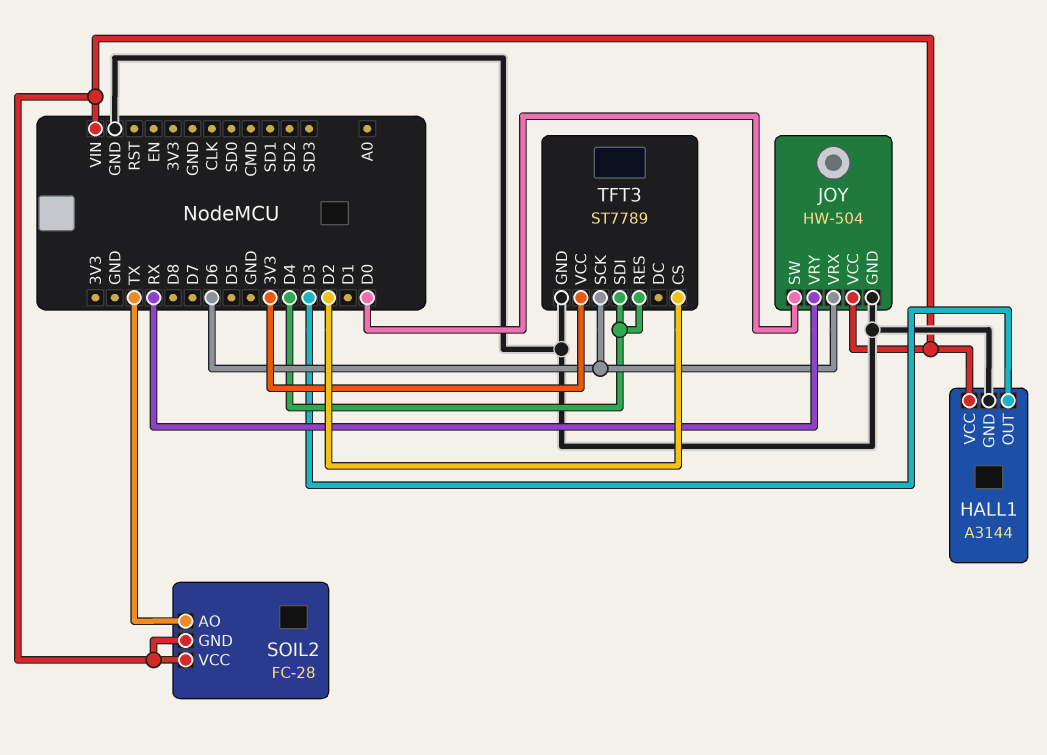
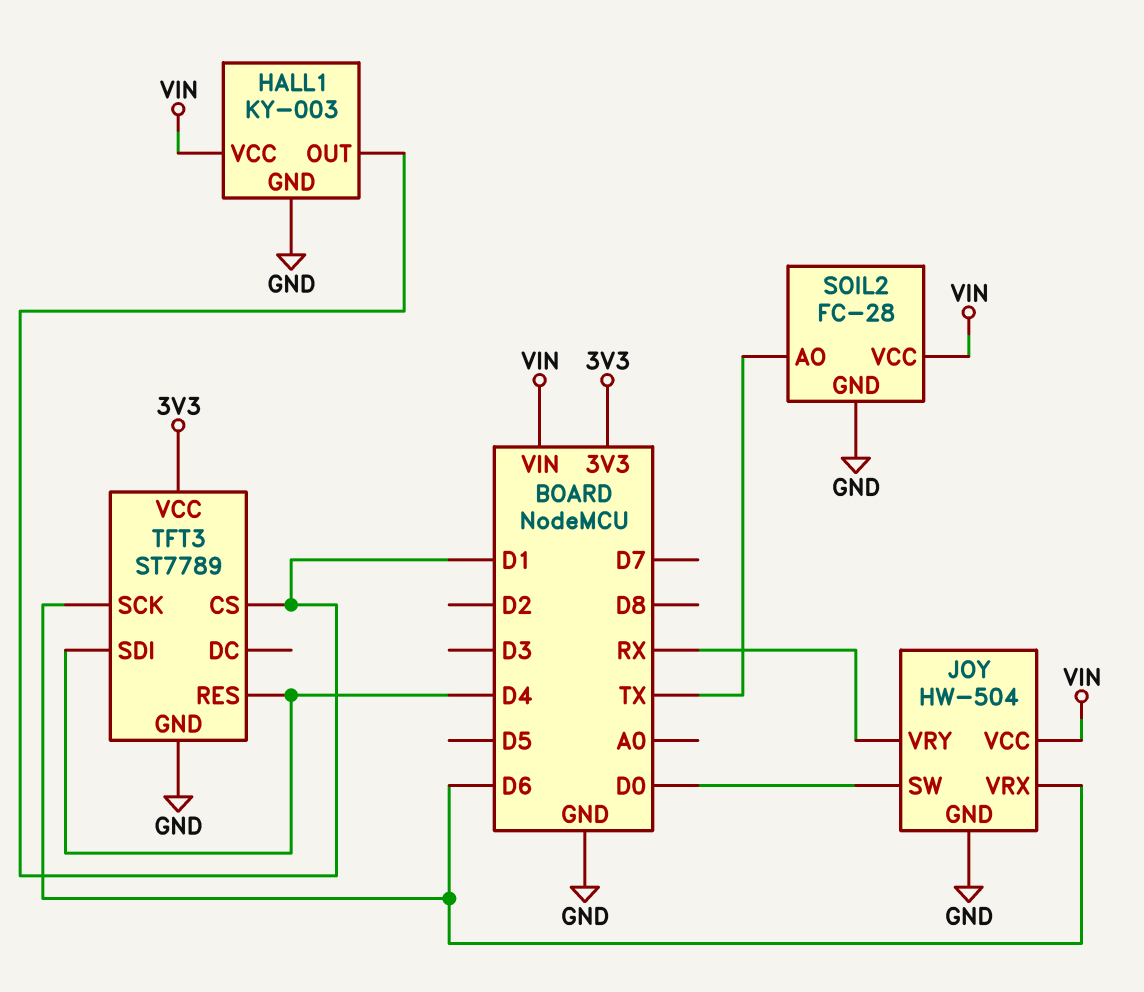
HALL1: A3144 -> KY-003
HALL1 pin OUT: D3 -> D1
SOIL2 pin GND: VIN -> GND
TFT3 pin CS: D2 -> D1

